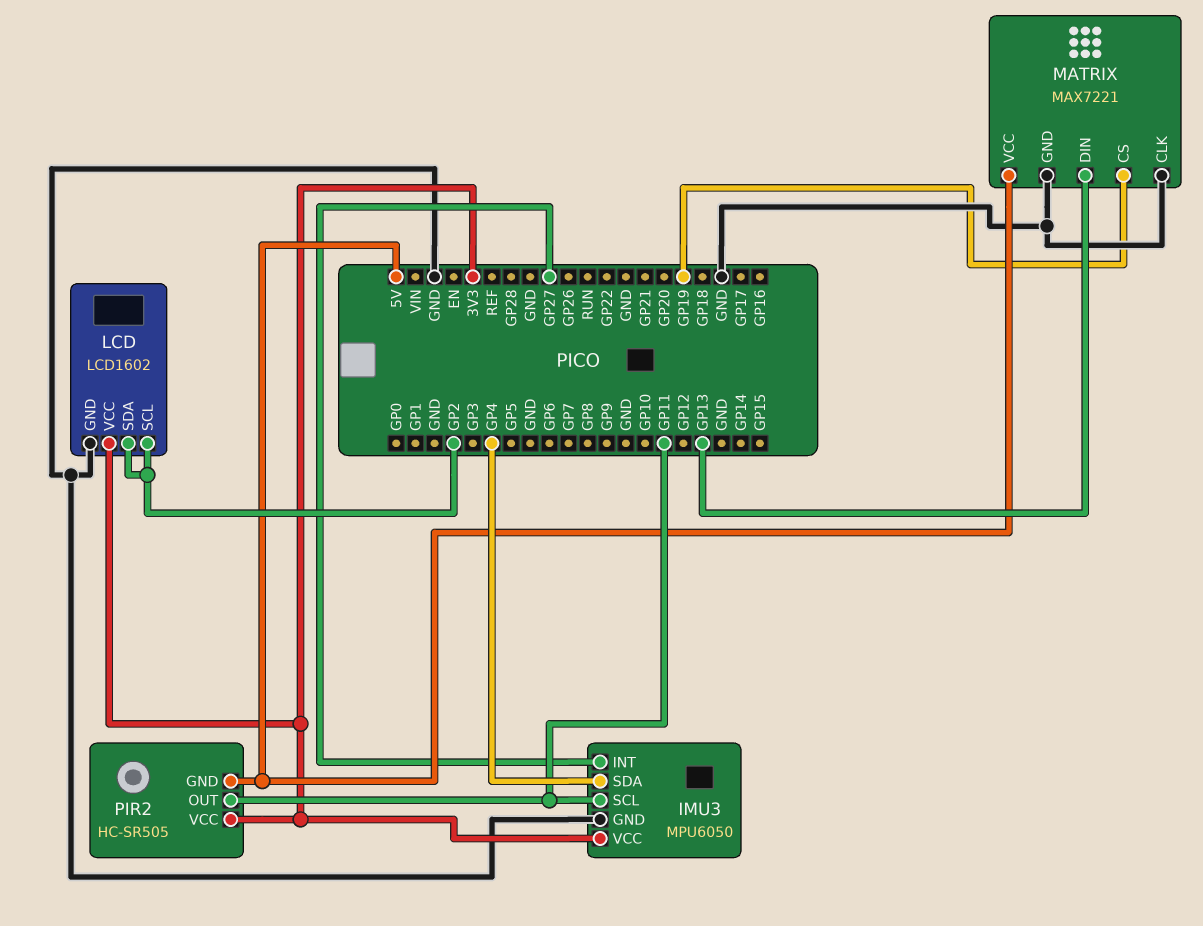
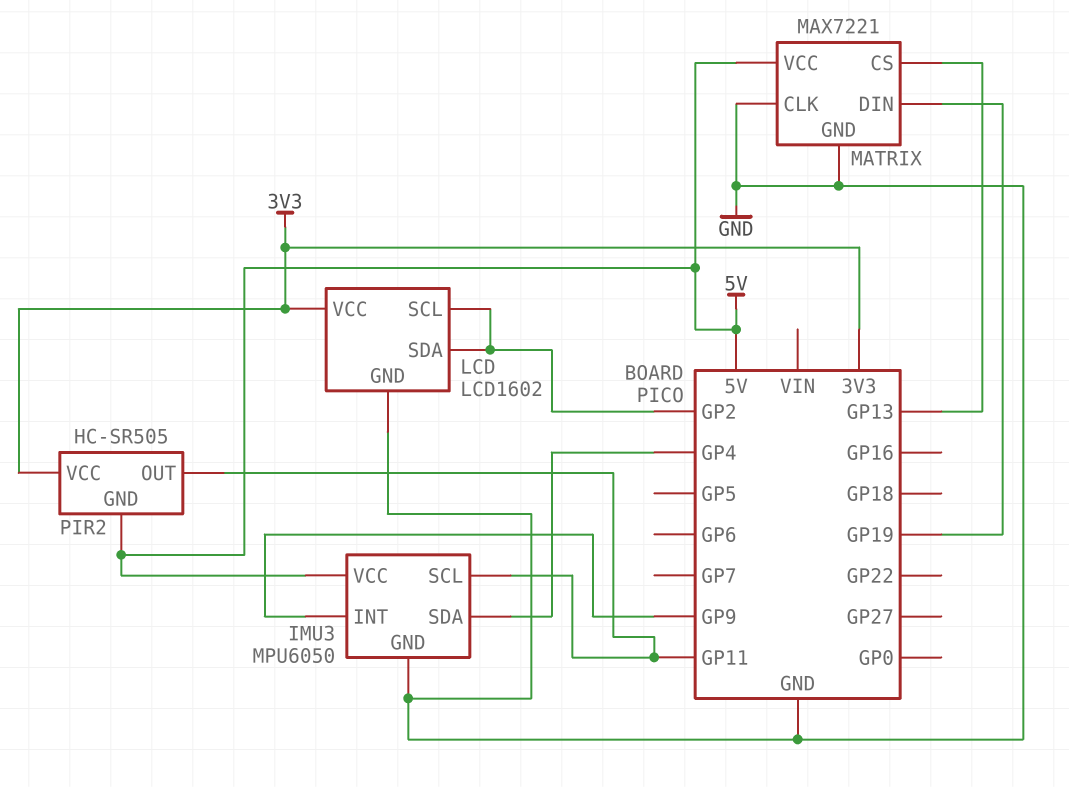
IMU3 pin INT: GP27 -> GP9
IMU3 pin VCC: 3V3 -> 5V
MATRIX pin CS: GP19 -> GP13
MATRIX pin DIN: GP13 -> GP19

